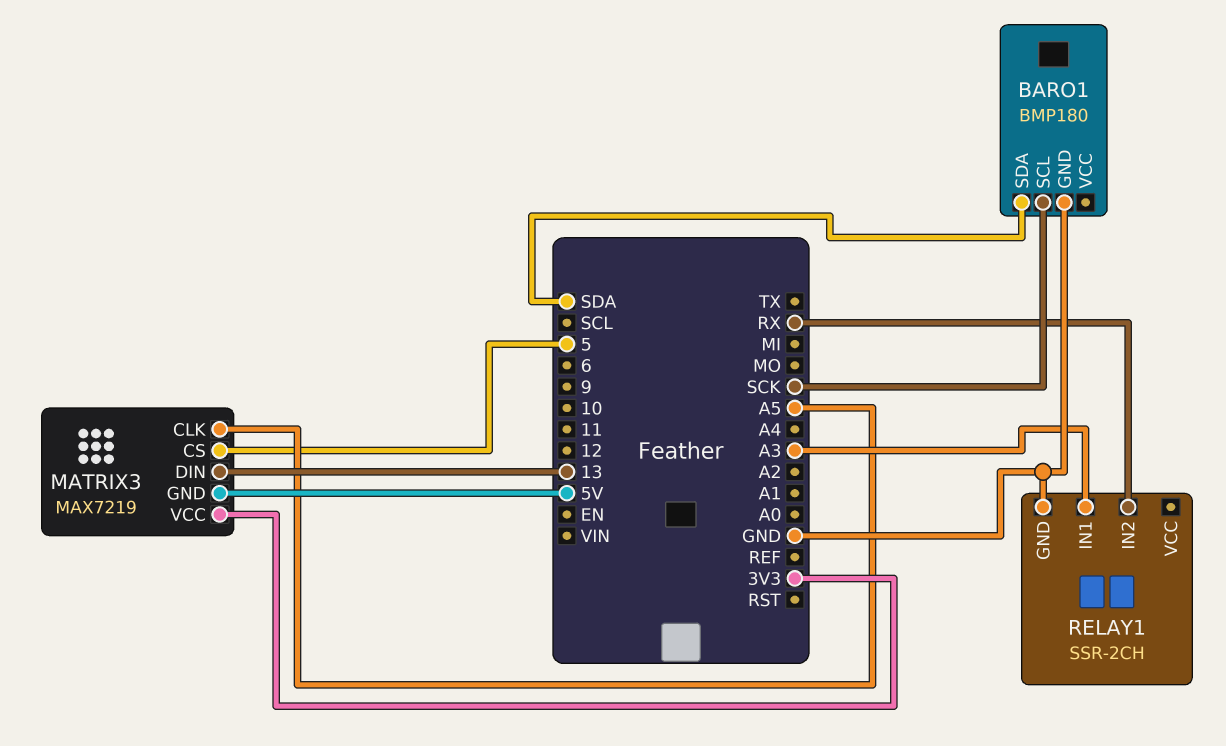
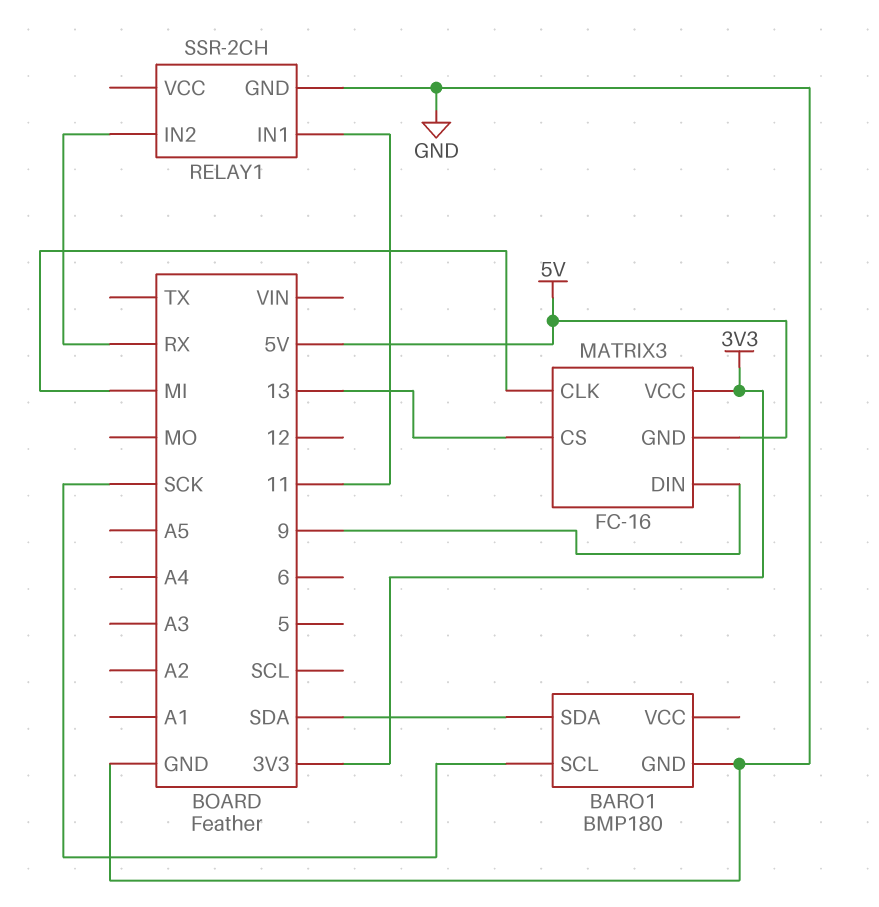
MATRIX3: MAX7219 -> FC-16
MATRIX3 pin CLK: A5 -> MI
MATRIX3 pin CS: 5 -> 13
MATRIX3 pin DIN: 13 -> 9
RELAY1 pin IN1: A3 -> 11

